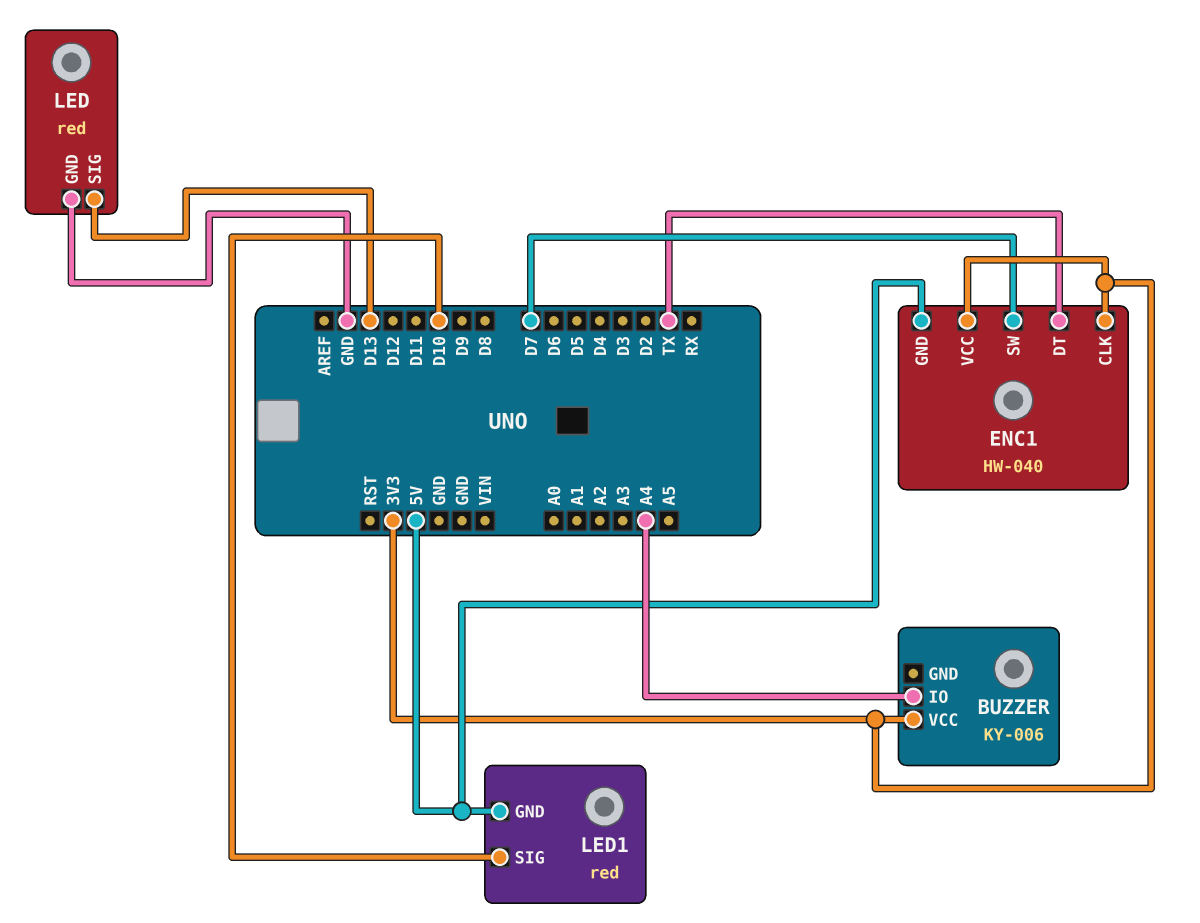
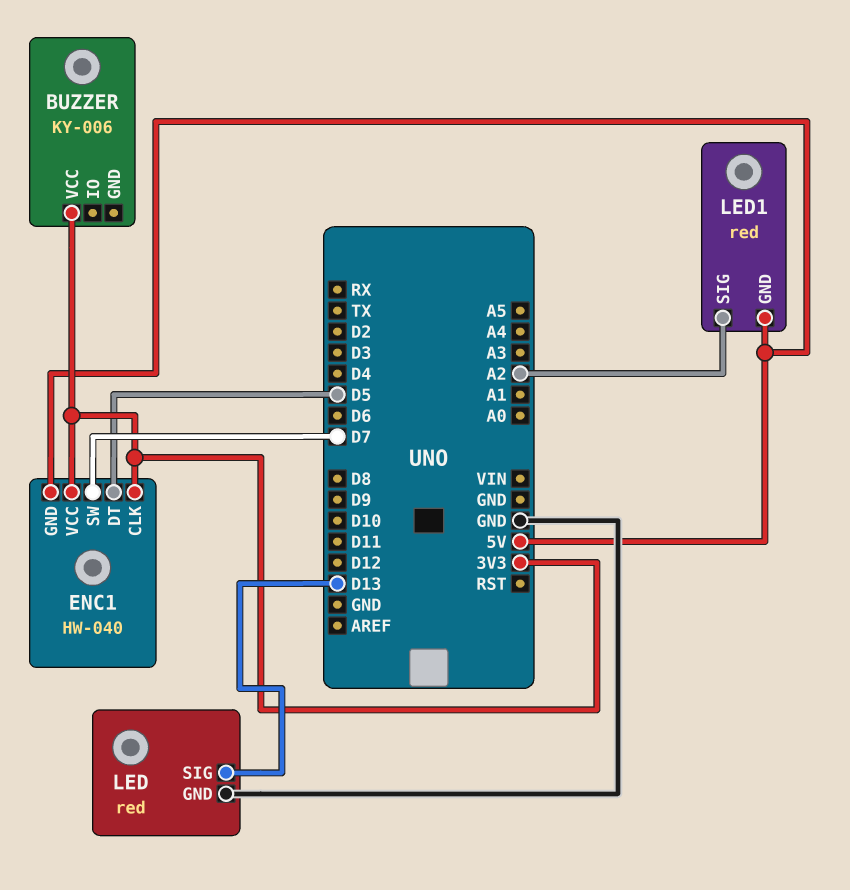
BUZZER pin IO: A4 -> none
ENC1 pin DT: TX -> D5
LED1 pin SIG: D10 -> A2

